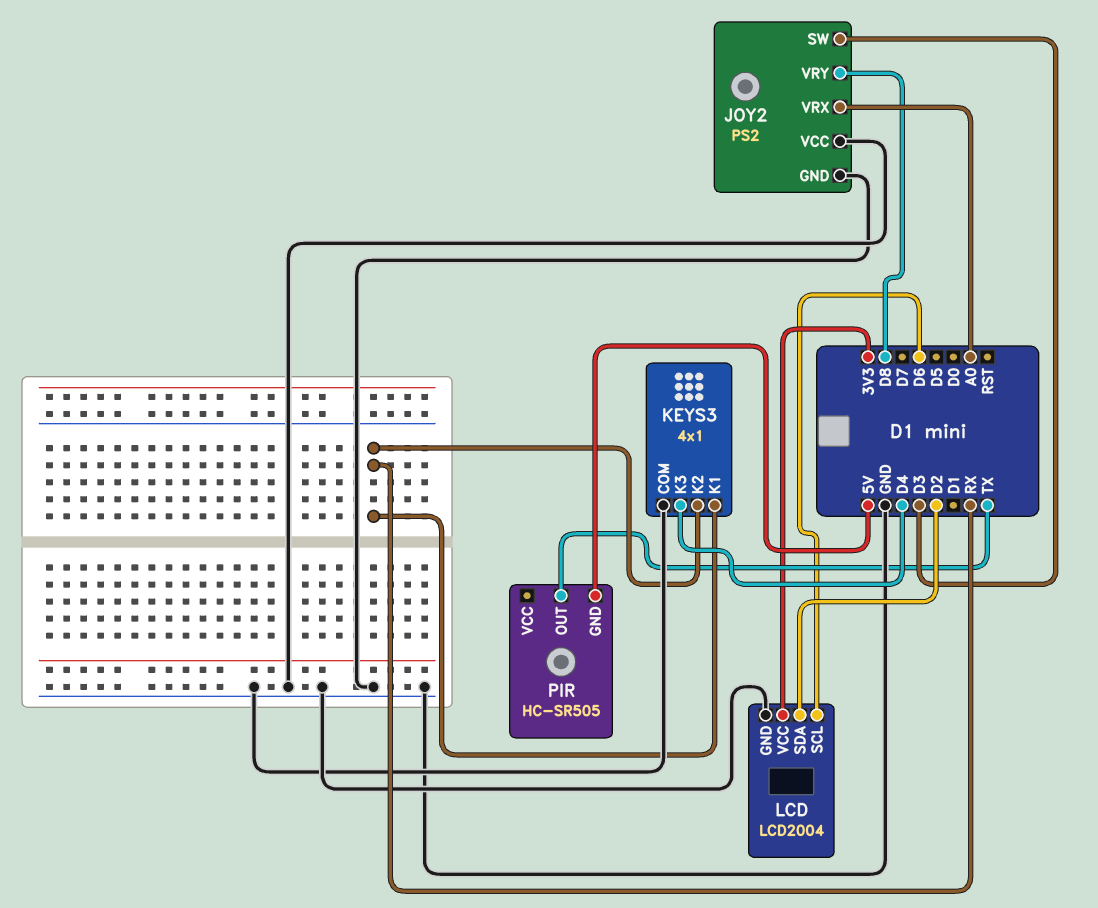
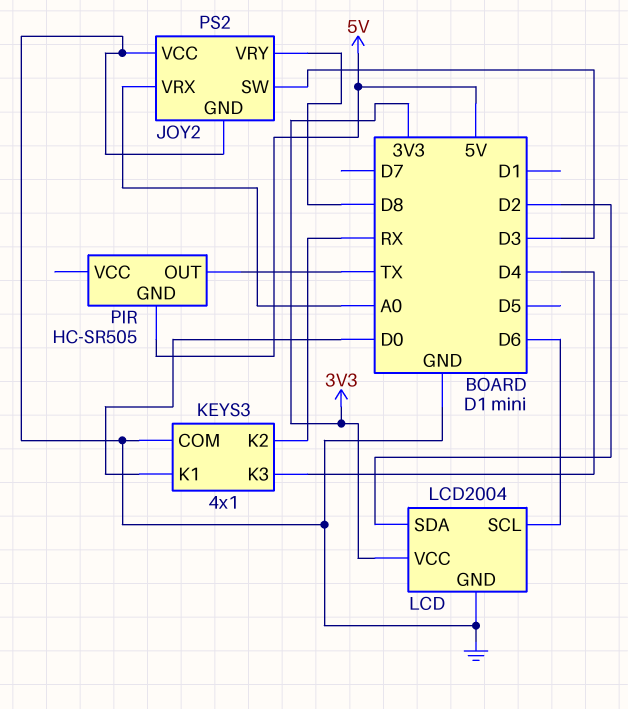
KEYS3 pin K1: RX -> D0

